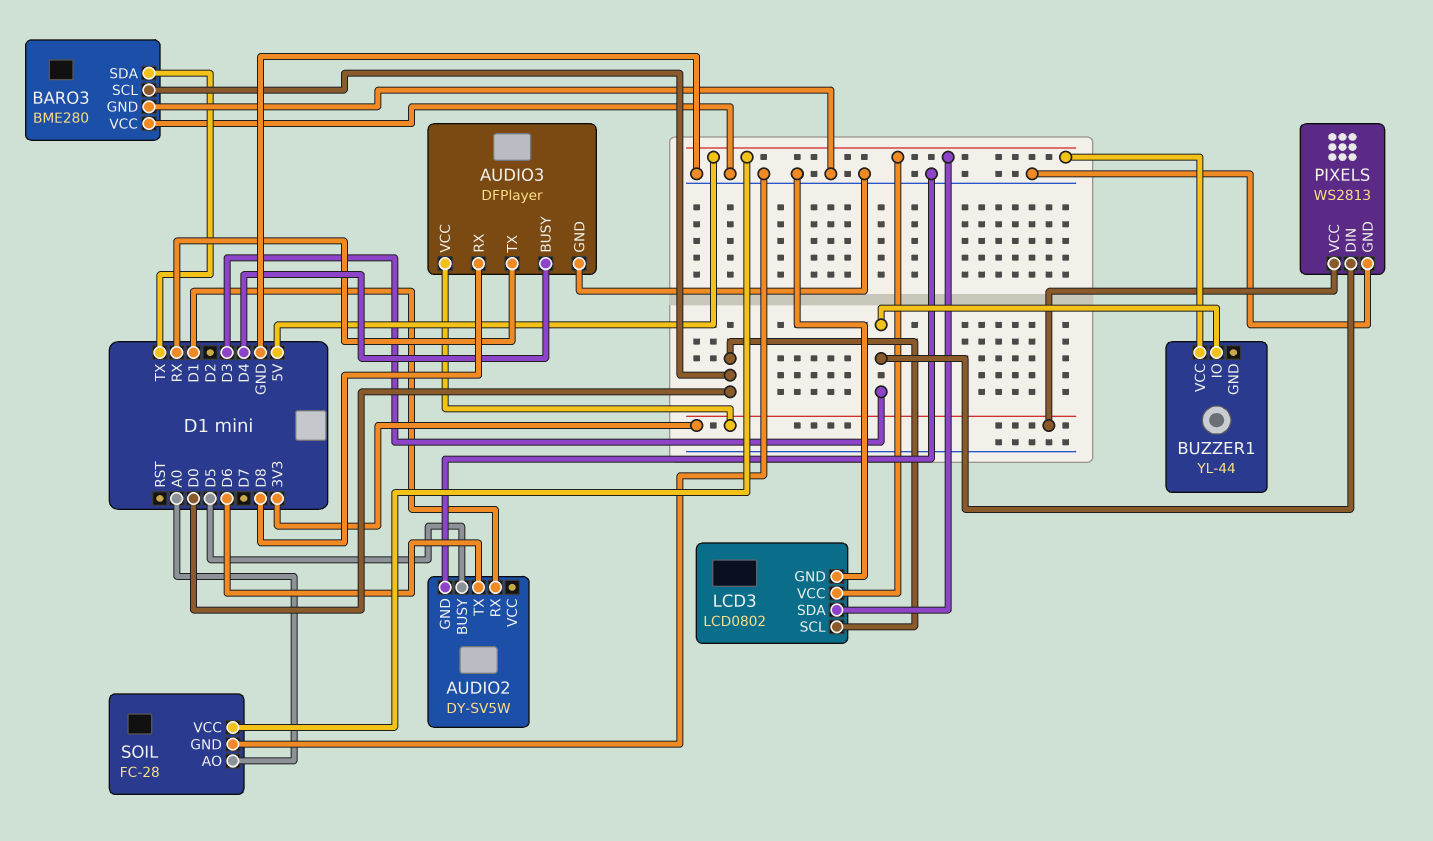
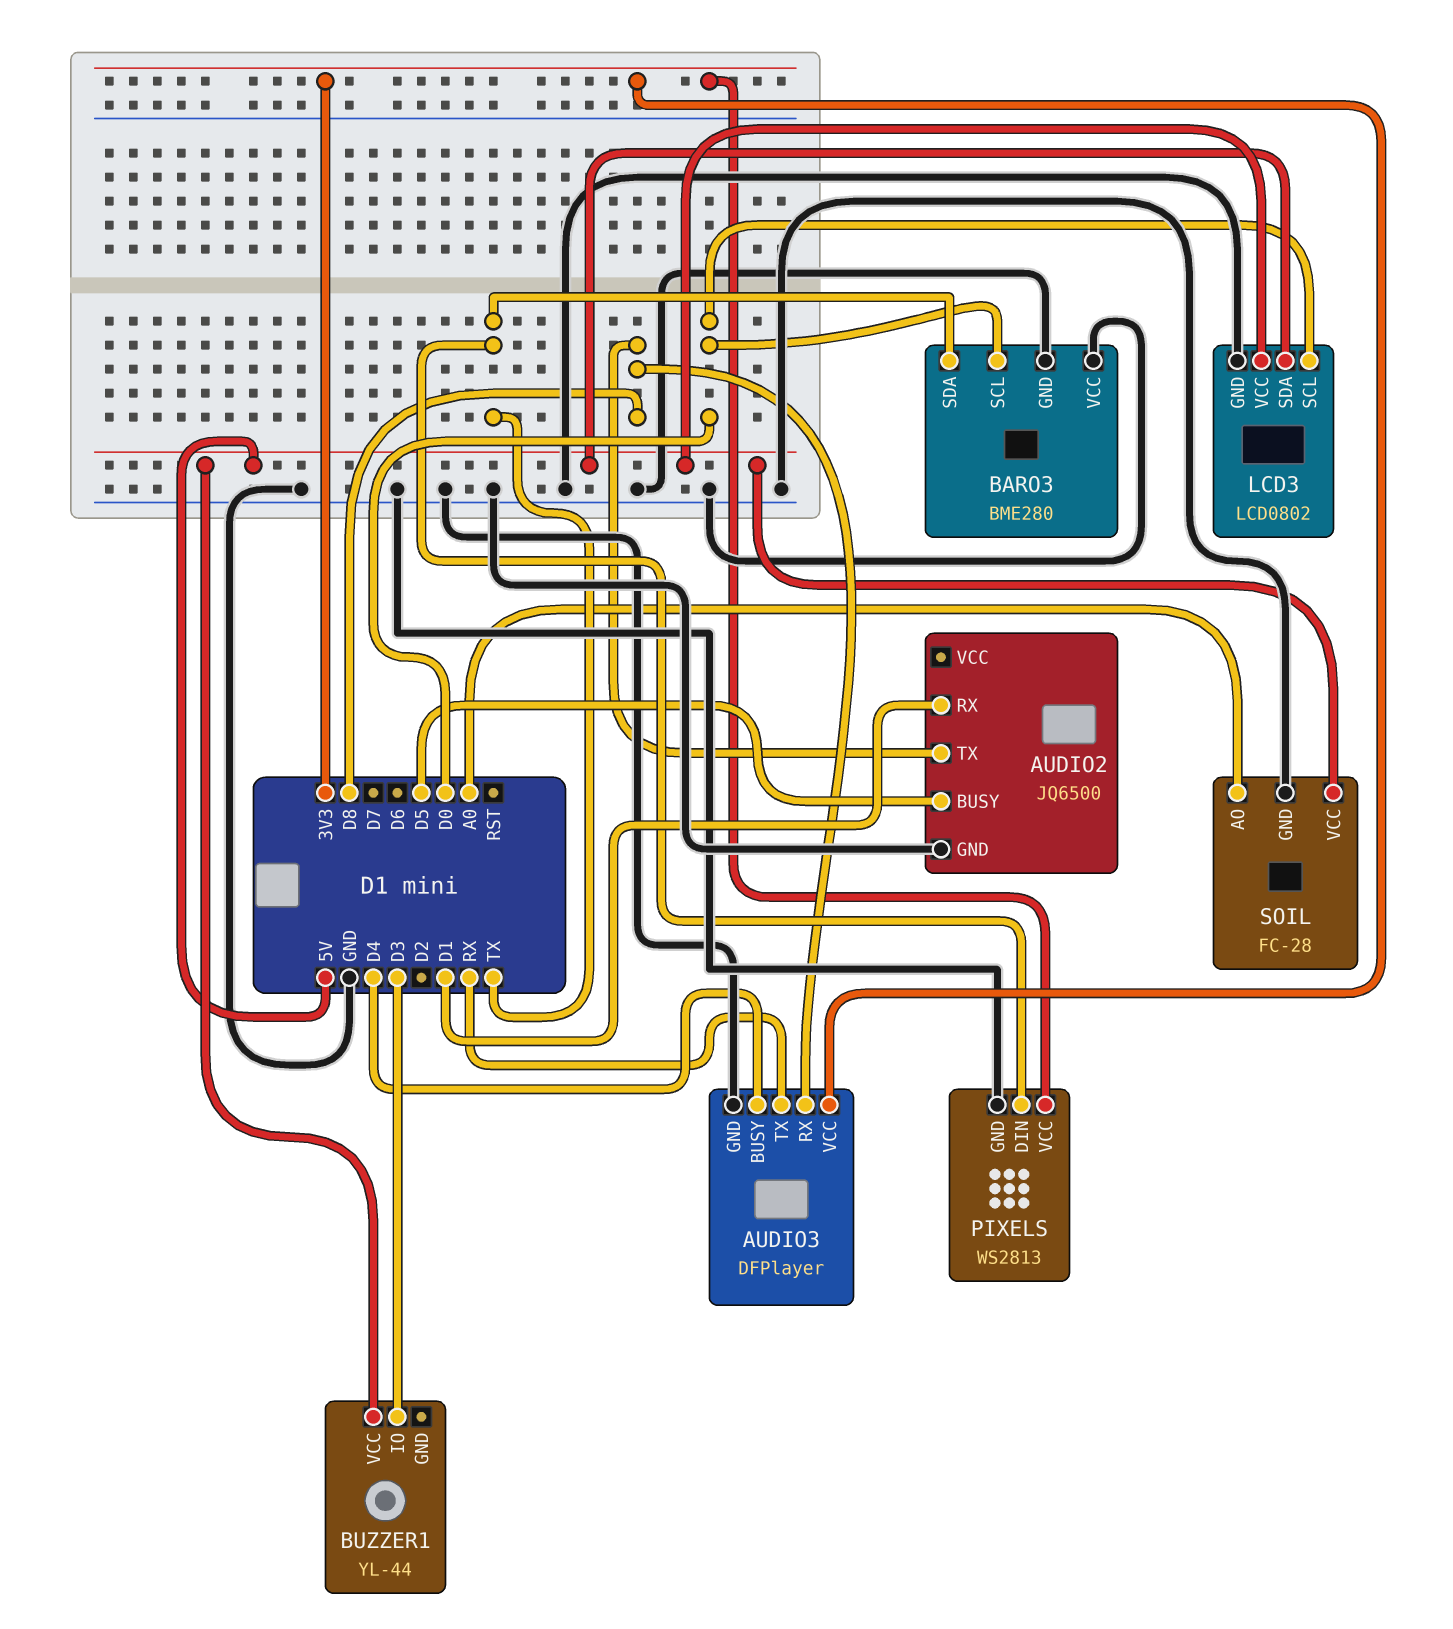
AUDIO2: DY-SV5W -> JQ6500
AUDIO2 pin TX: D6 -> D8
PIXELS pin DIN: D3 -> TX

